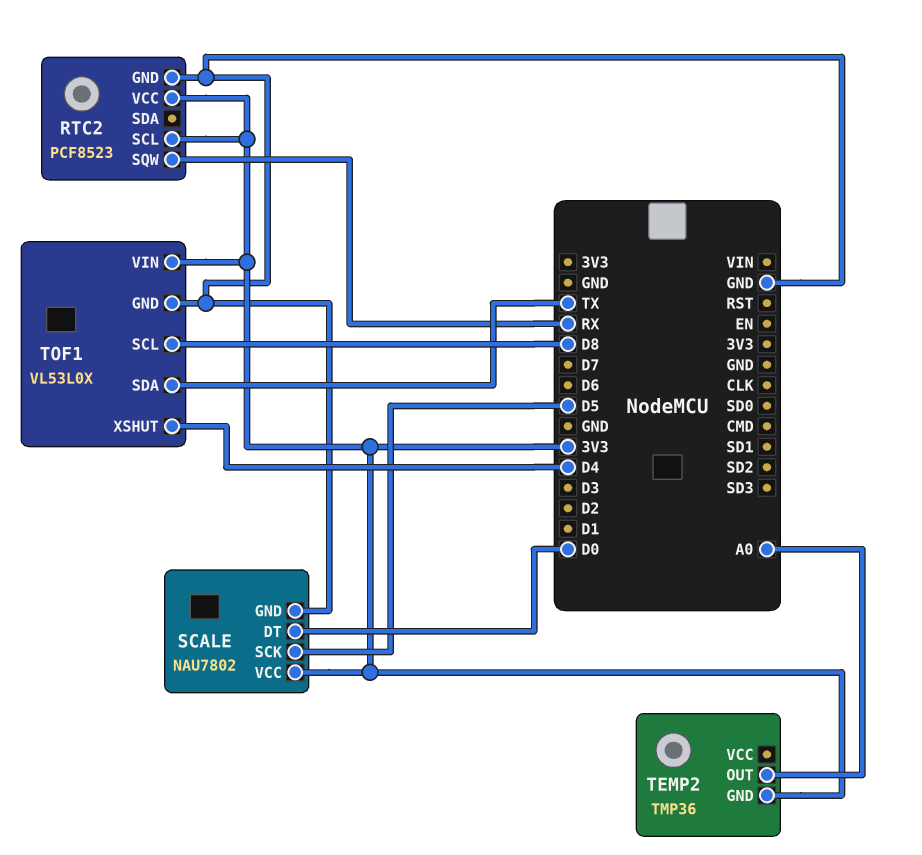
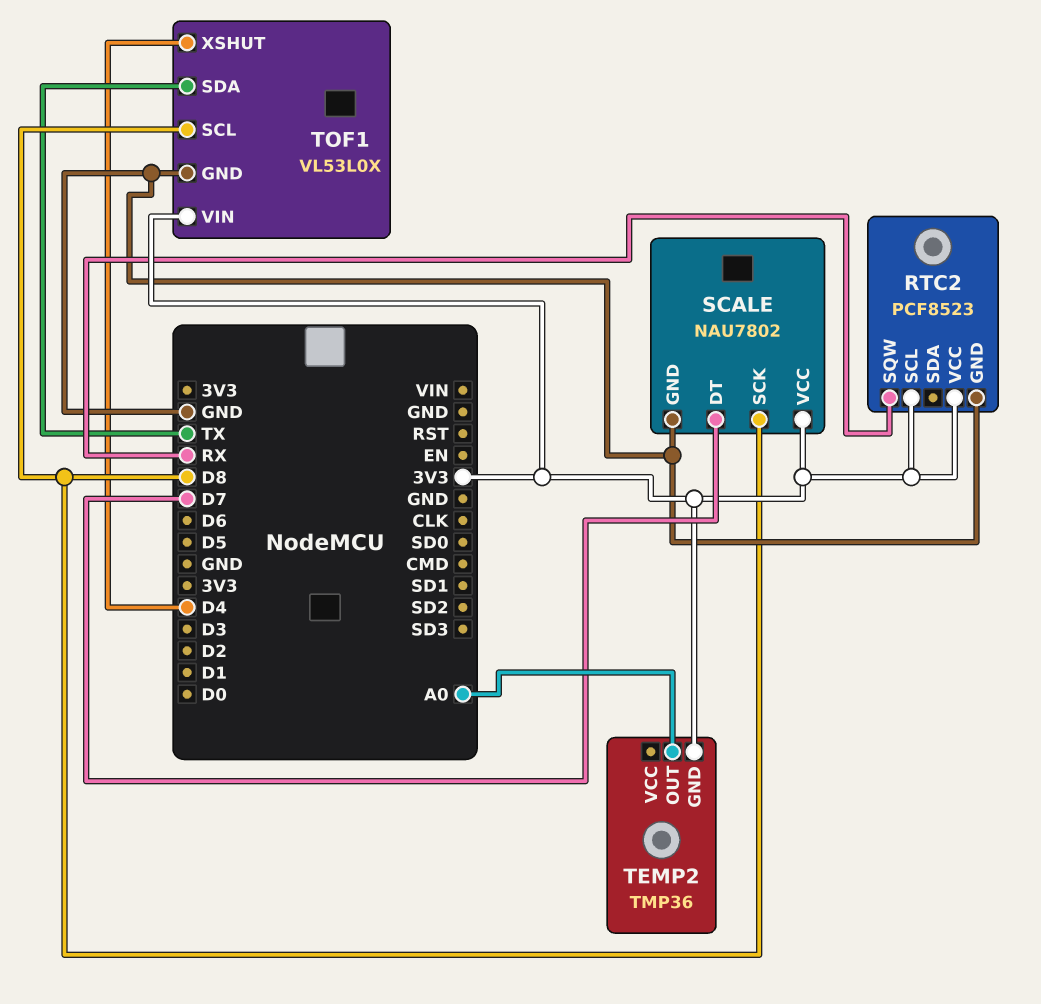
SCALE pin DT: D0 -> D7
SCALE pin SCK: D5 -> D8

